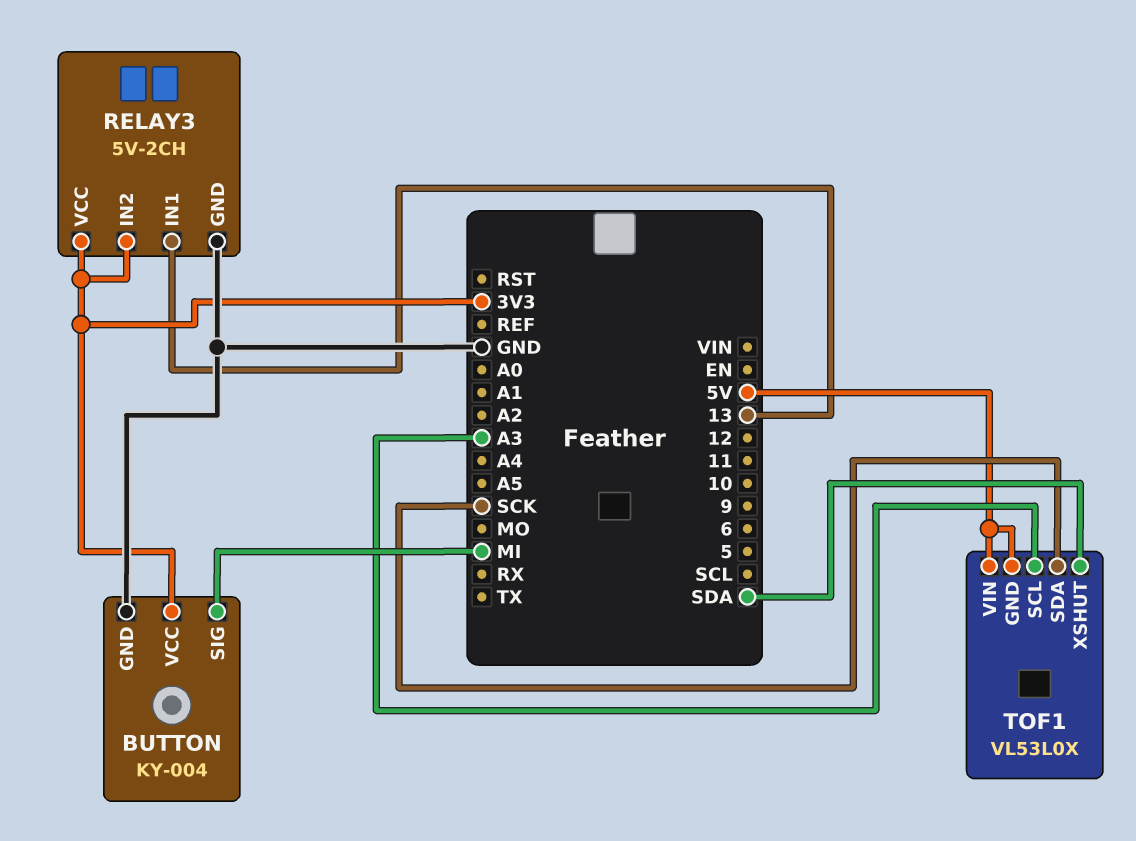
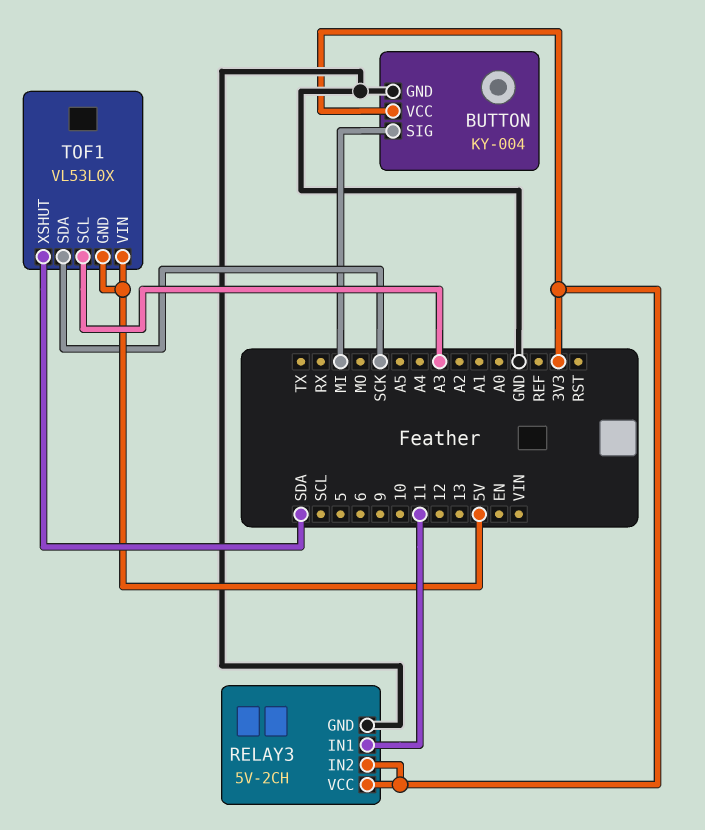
RELAY3 pin IN1: 13 -> 11

